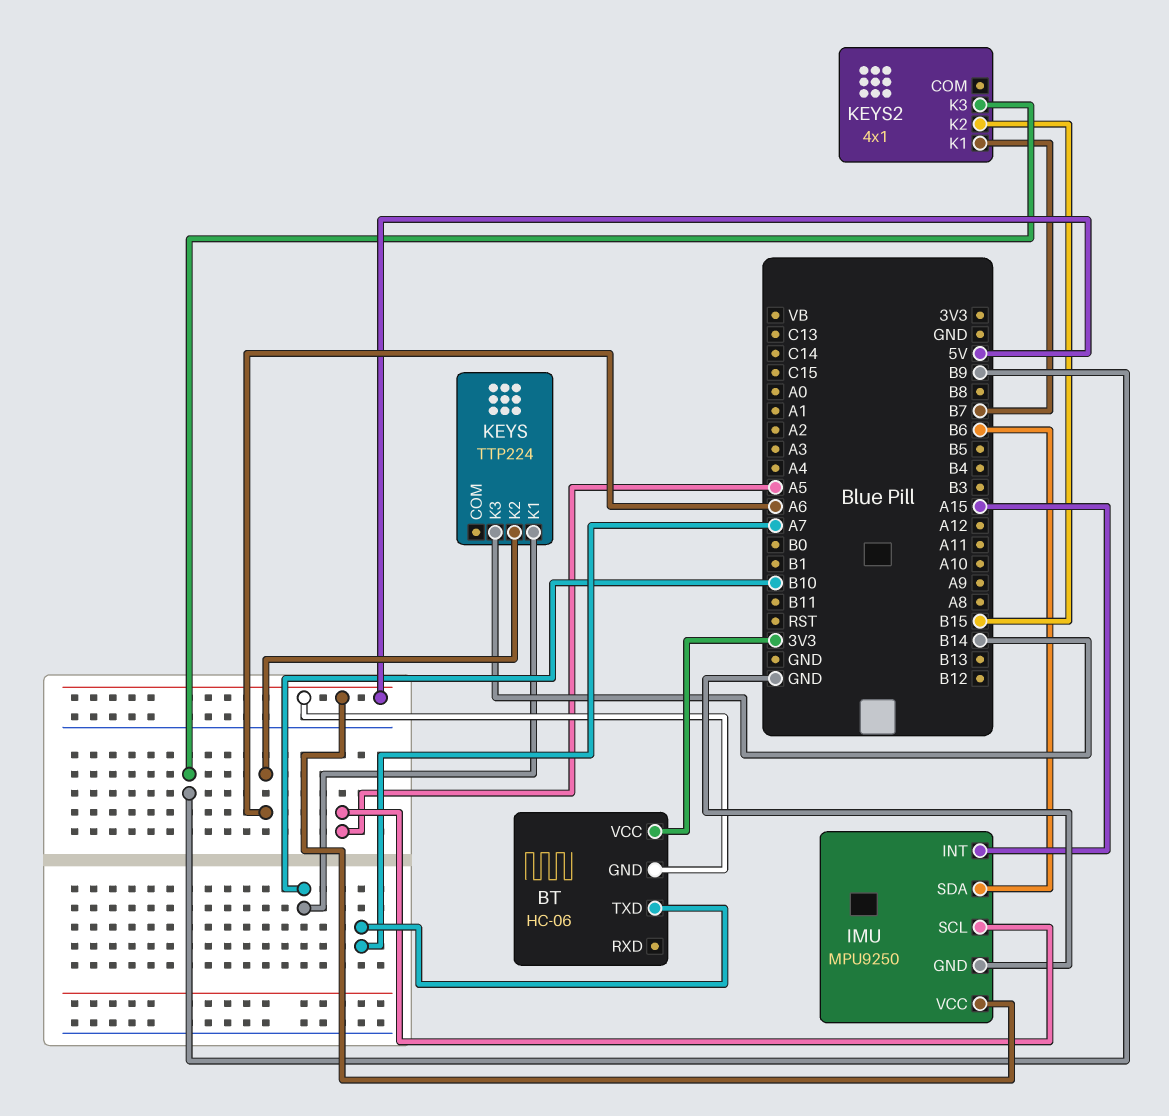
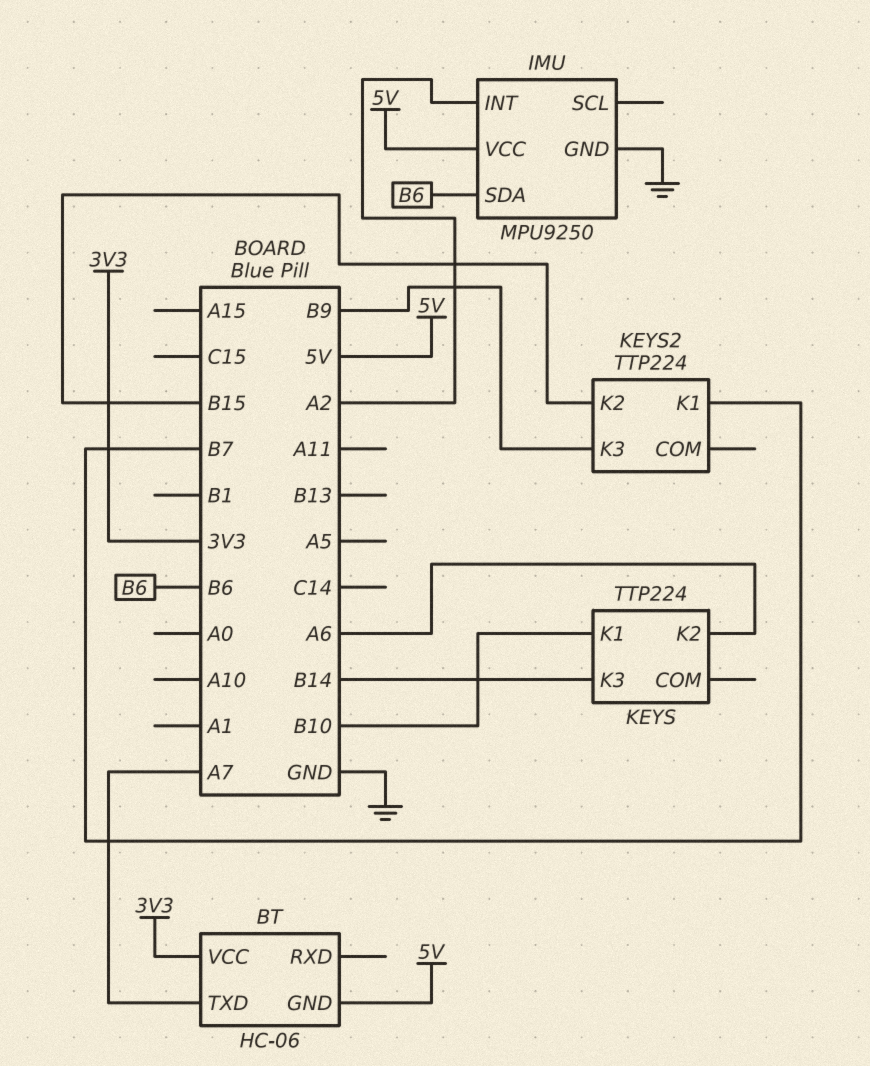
IMU pin INT: A15 -> A2
IMU pin SCL: A5 -> none
KEYS2: 4x1 -> TTP224

